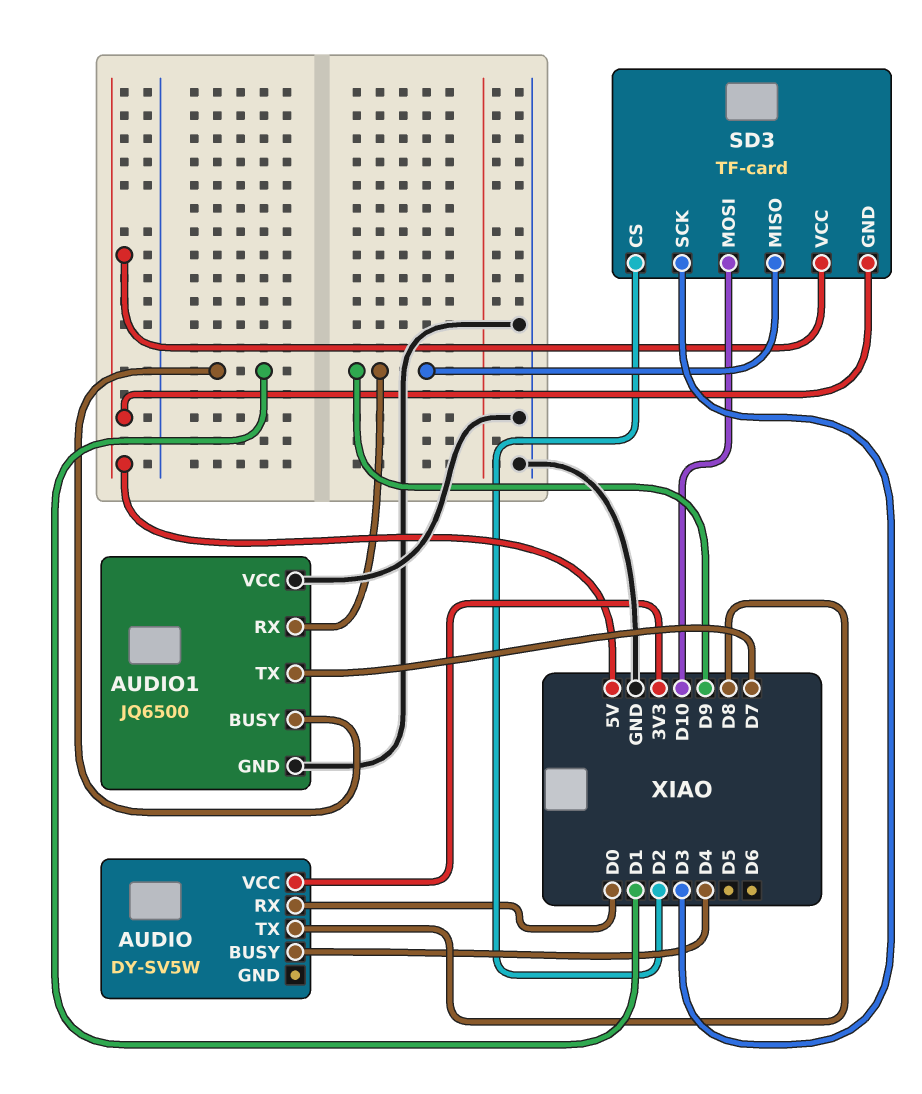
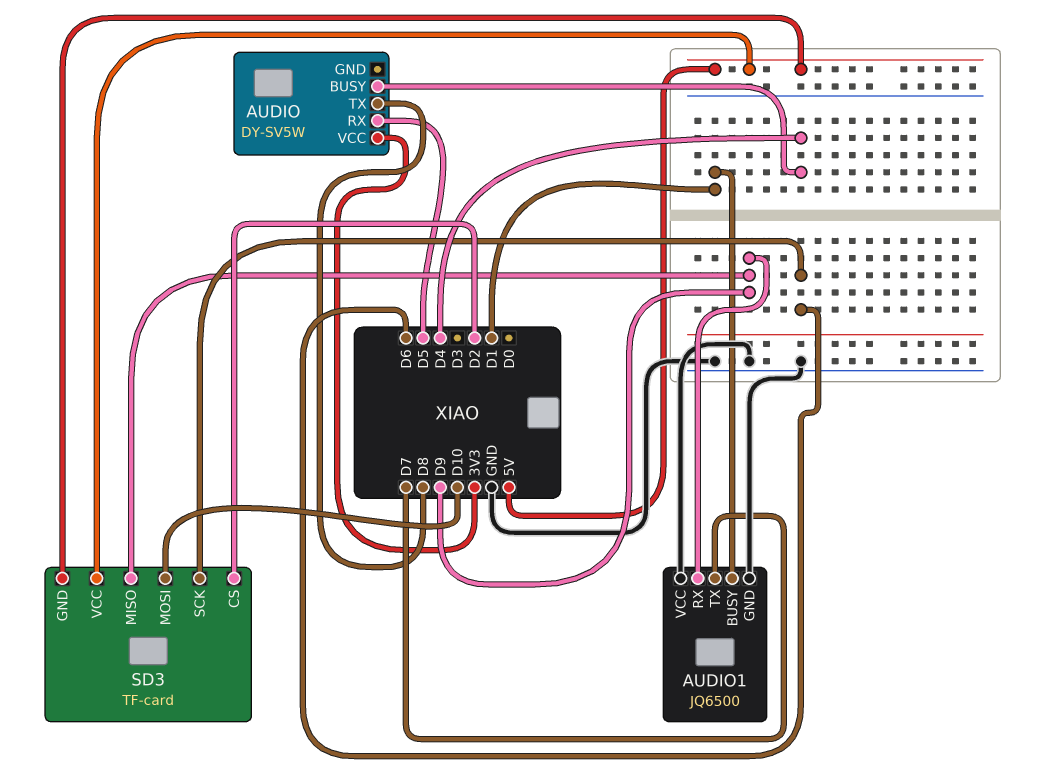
AUDIO pin RX: D0 -> D5
SD3 pin SCK: D3 -> D6

